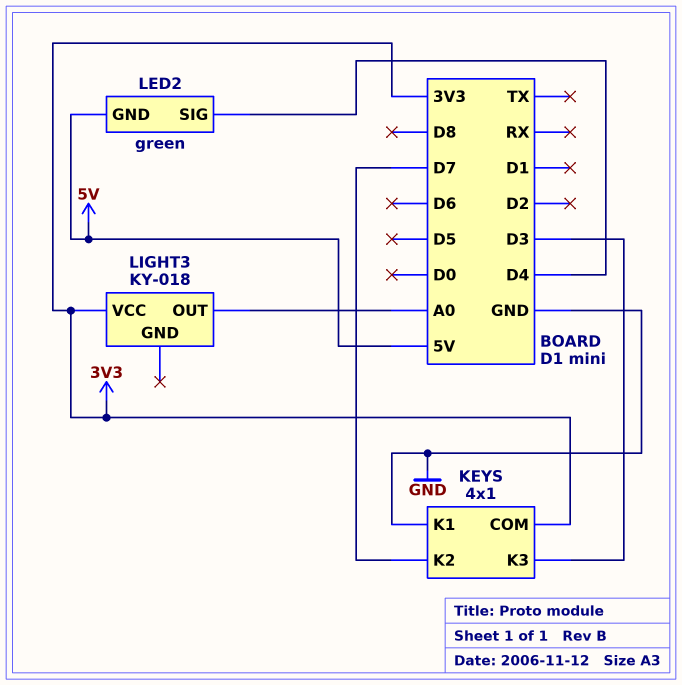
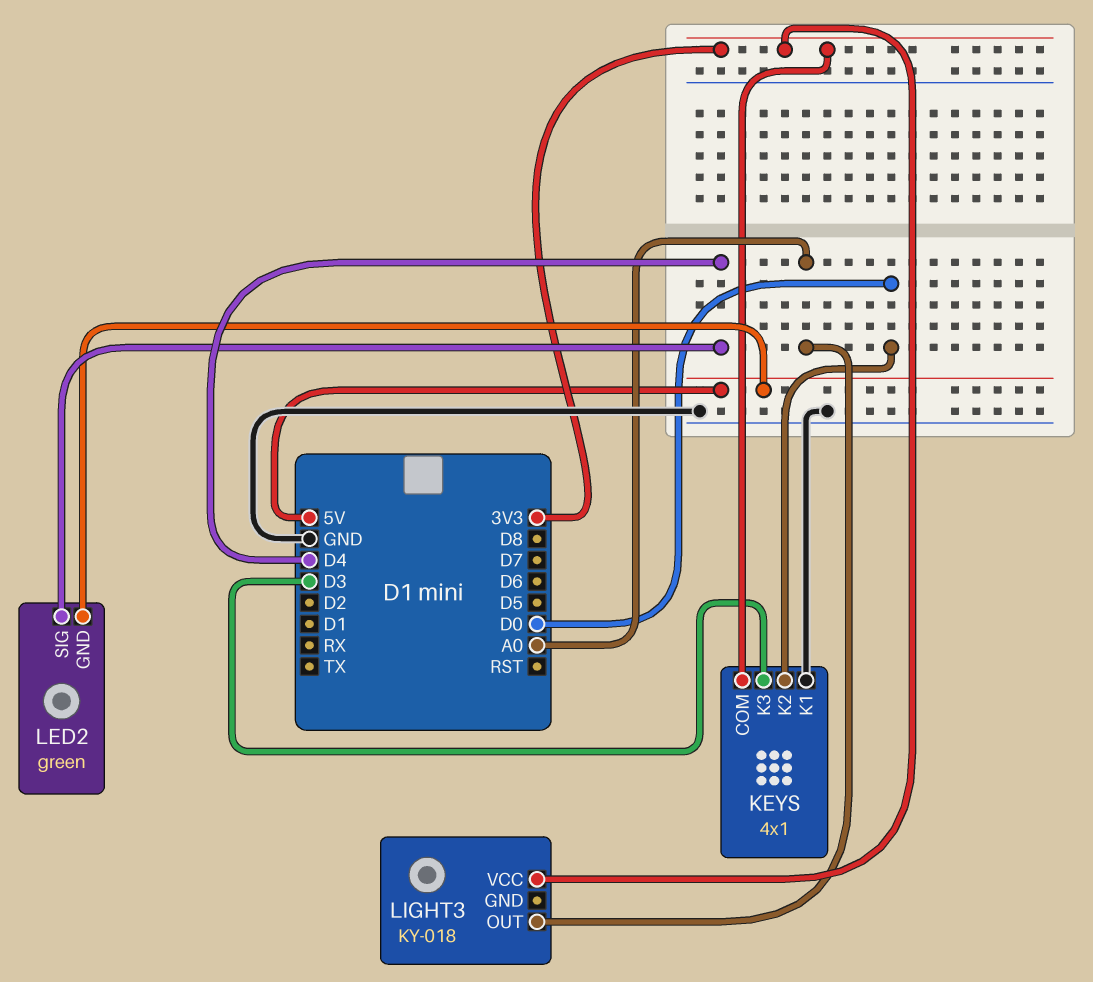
KEYS pin K2: D7 -> D0

